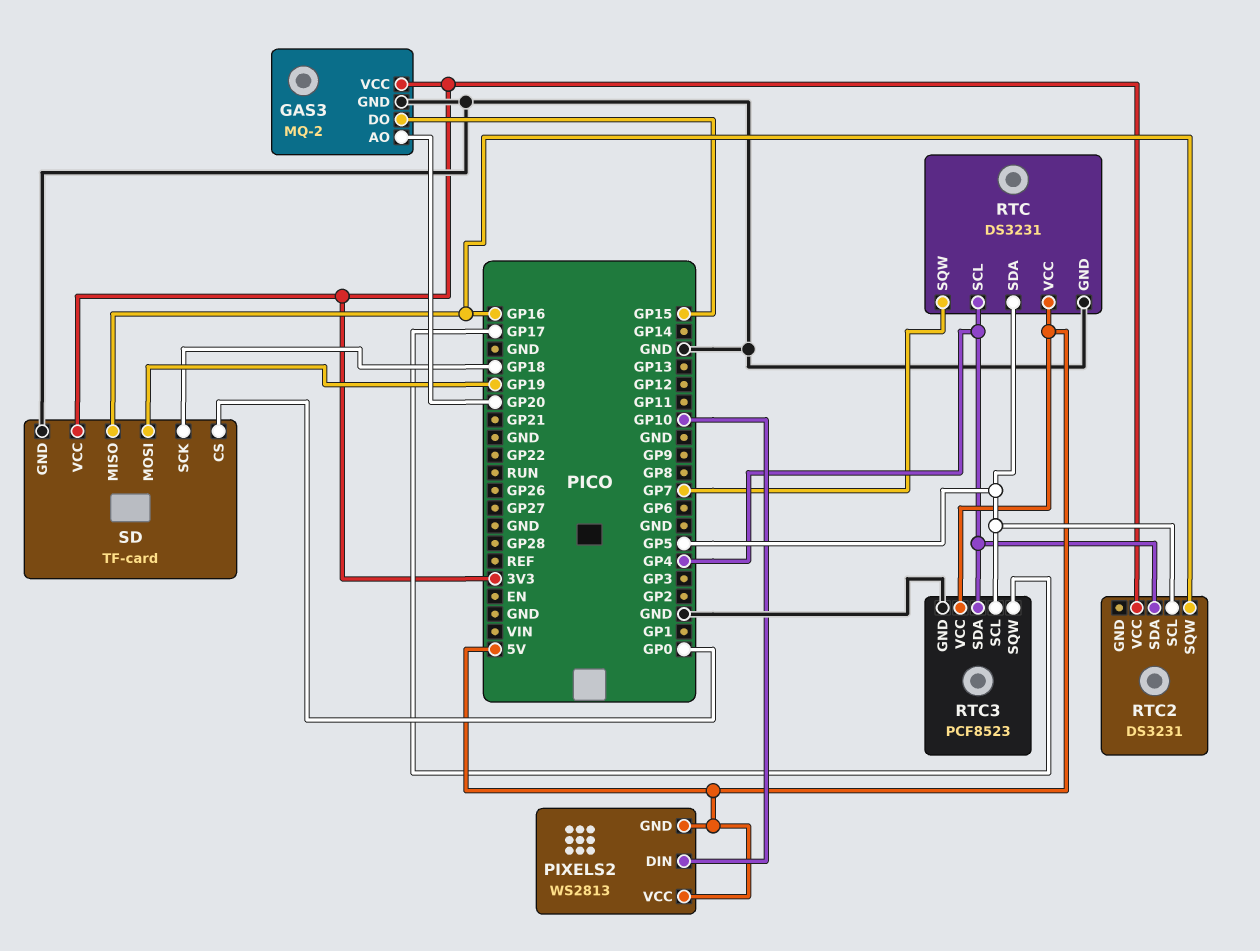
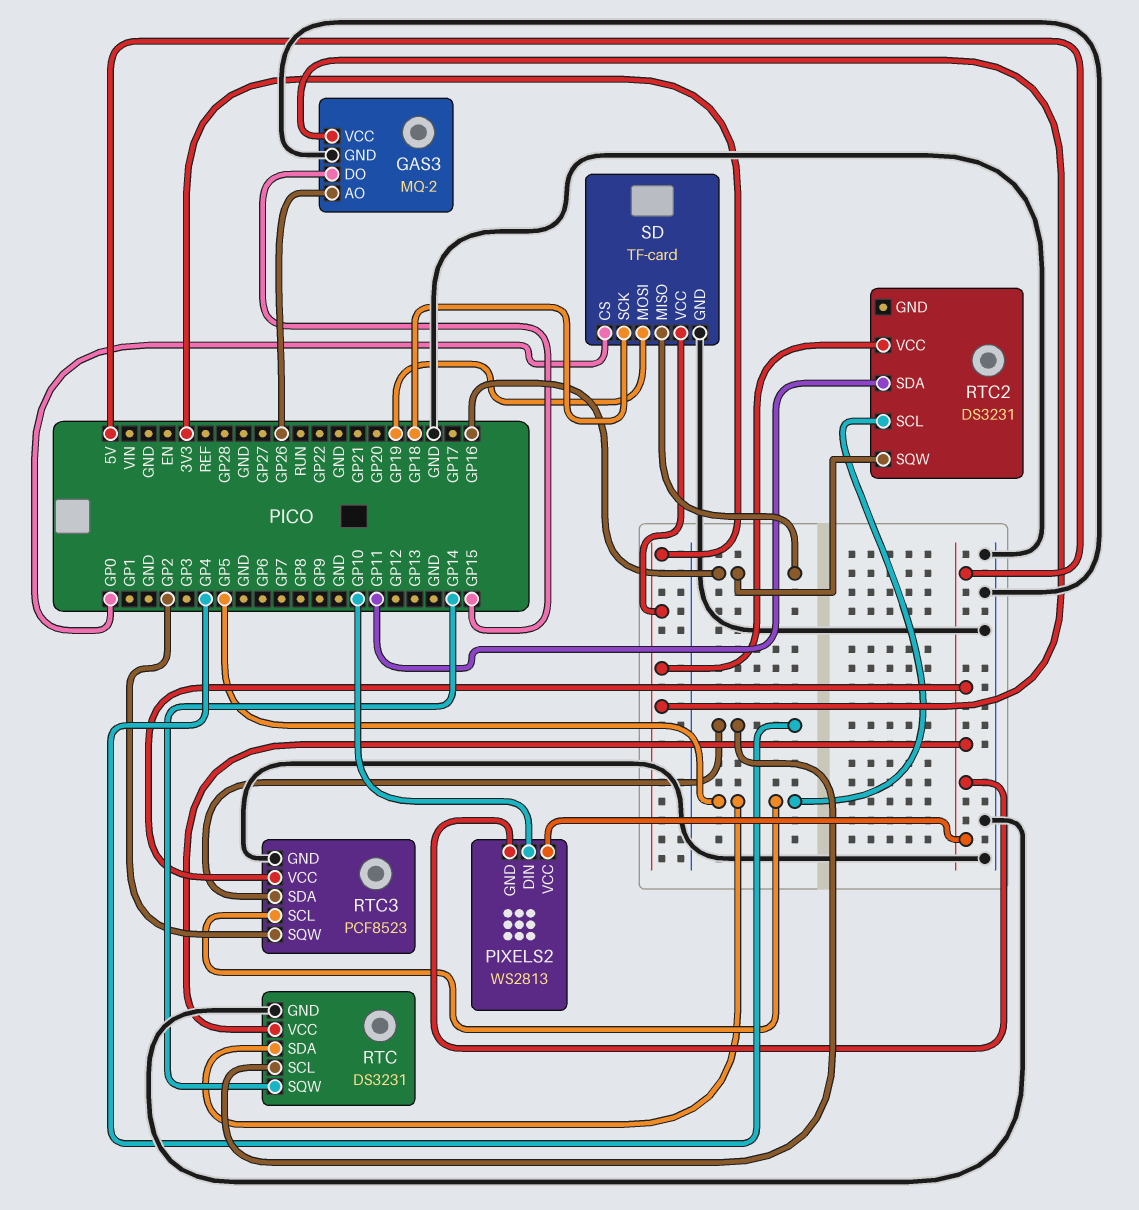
GAS3 pin AO: GP20 -> GP26
RTC pin SQW: GP7 -> GP14
RTC2 pin SDA: GP4 -> GP11
RTC3 pin SQW: GP17 -> GP2

